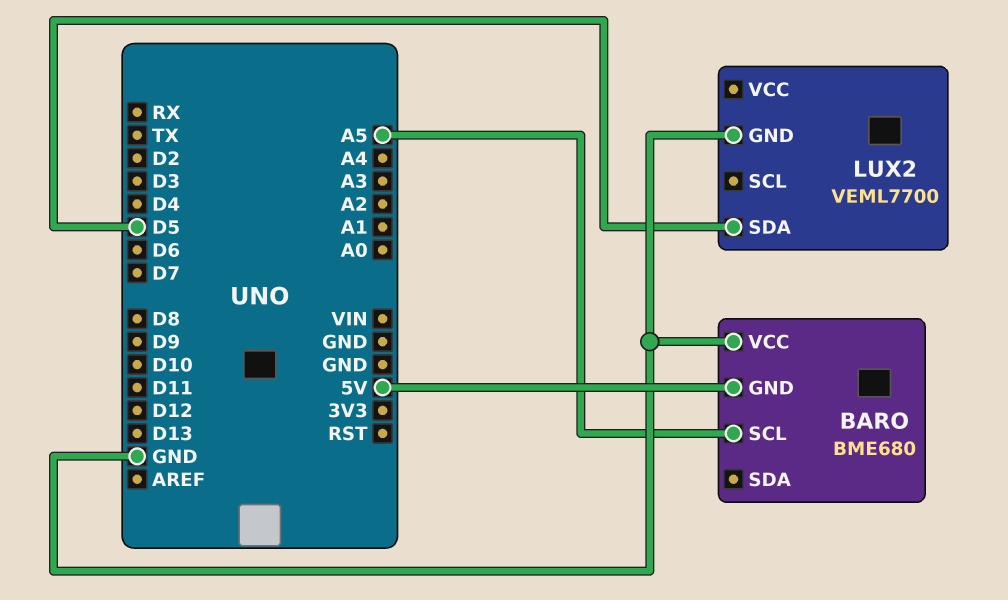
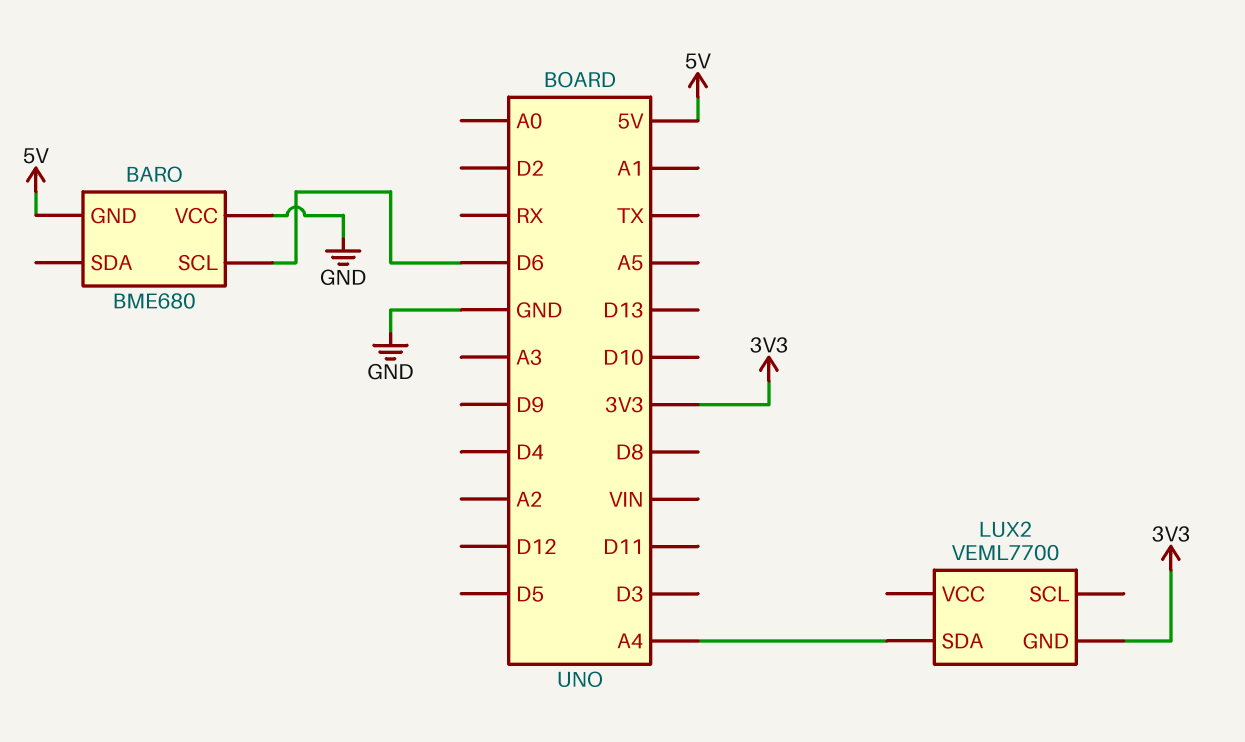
BARO pin SCL: A5 -> D6
LUX2 pin GND: GND -> 3V3
LUX2 pin SDA: D5 -> A4

